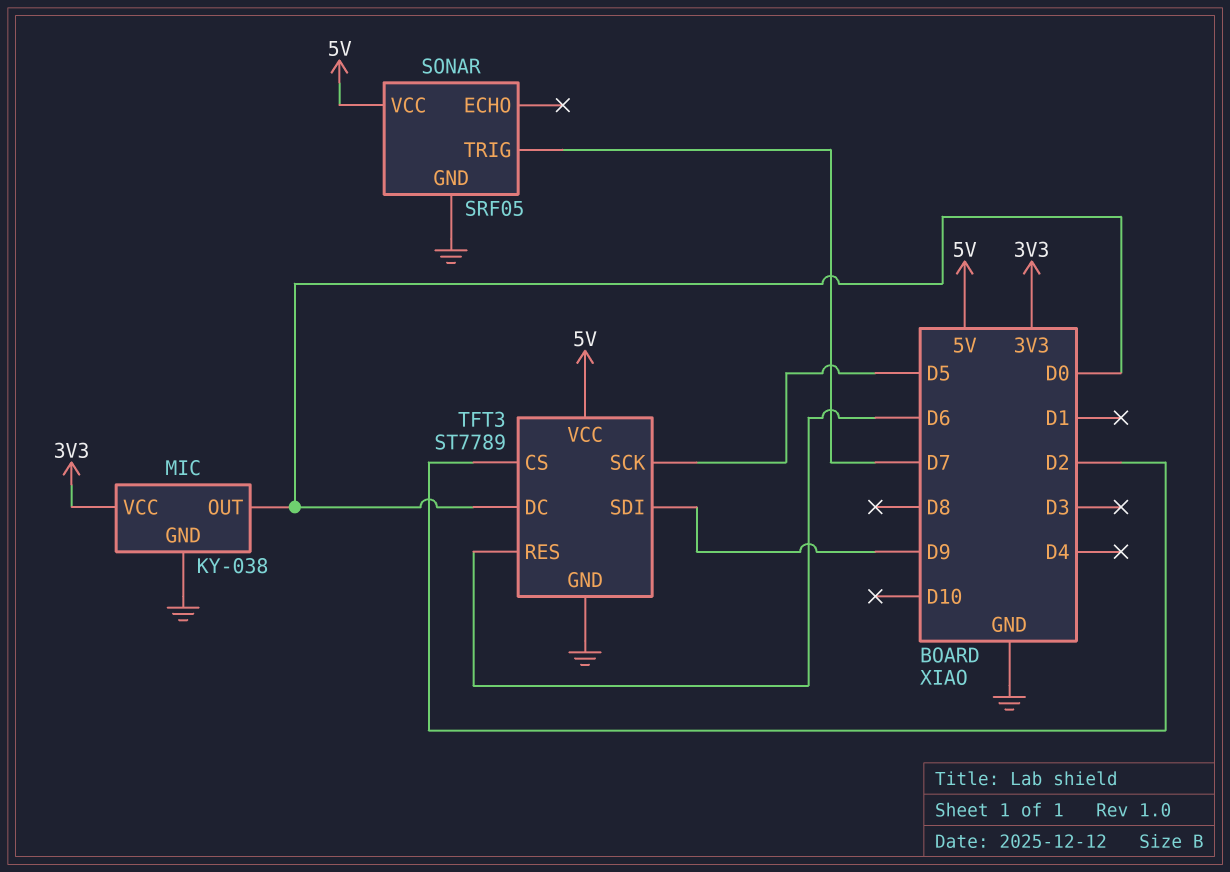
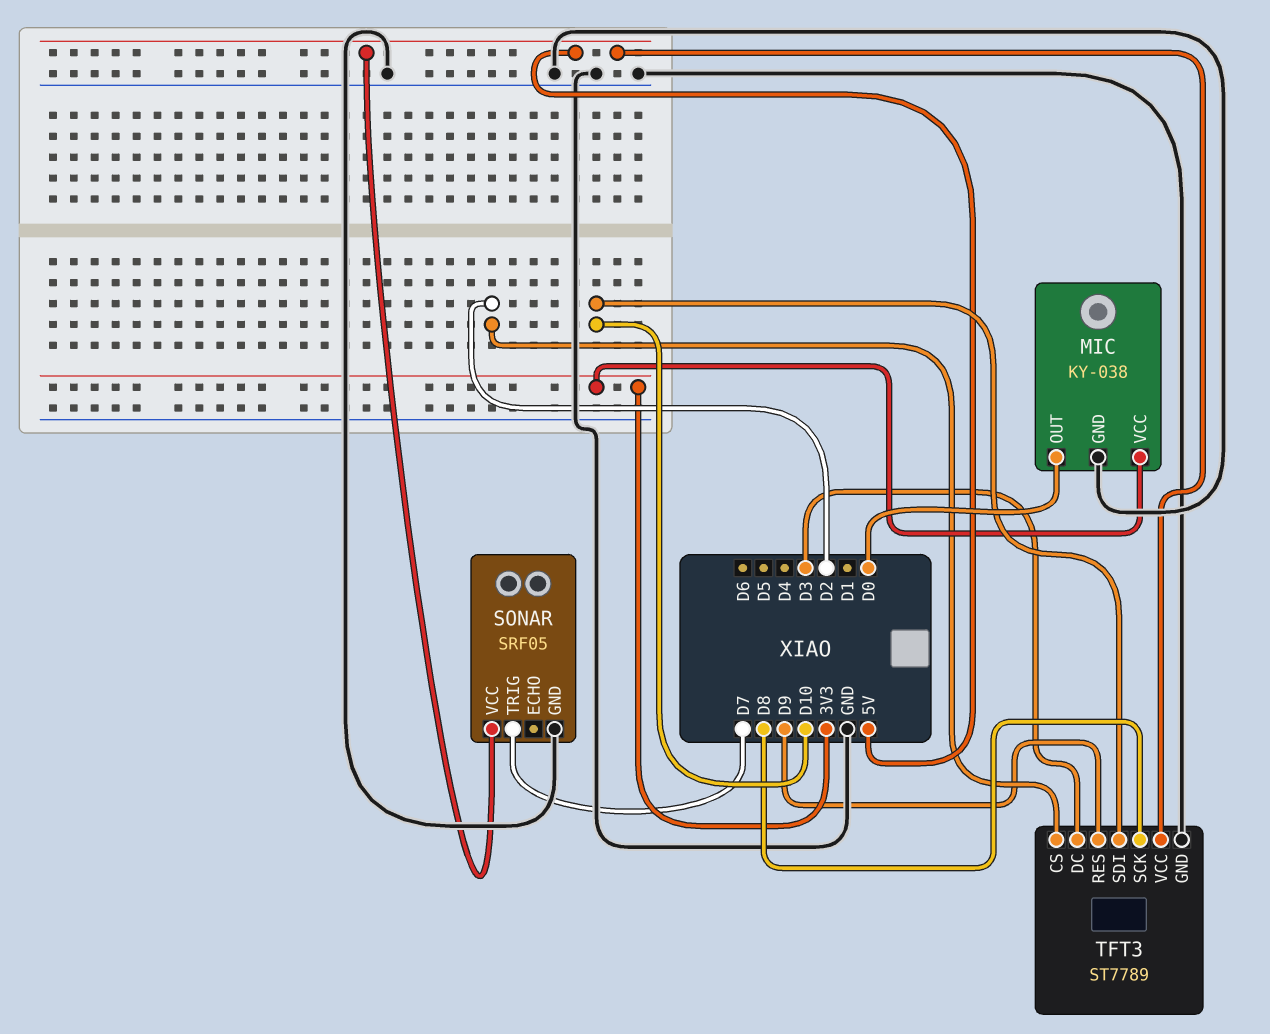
TFT3 pin DC: D0 -> D3
TFT3 pin RES: D6 -> D9
TFT3 pin SCK: D5 -> D8
TFT3 pin SDI: D9 -> D10

